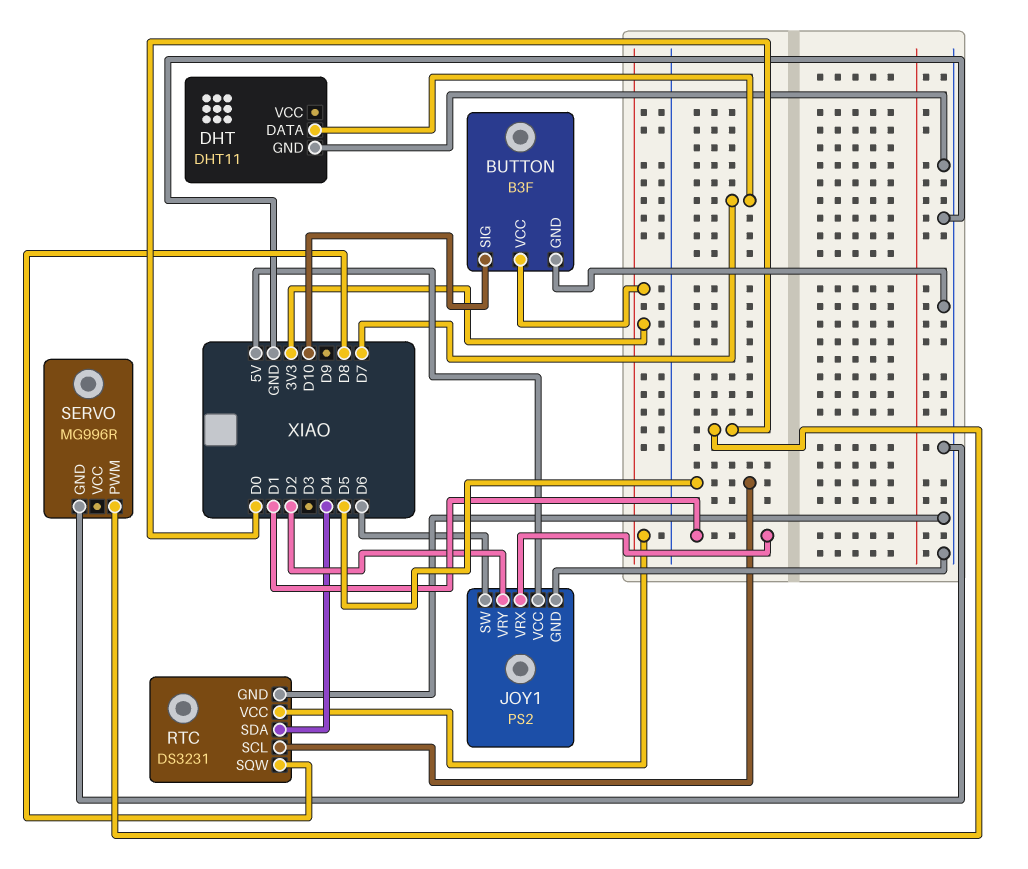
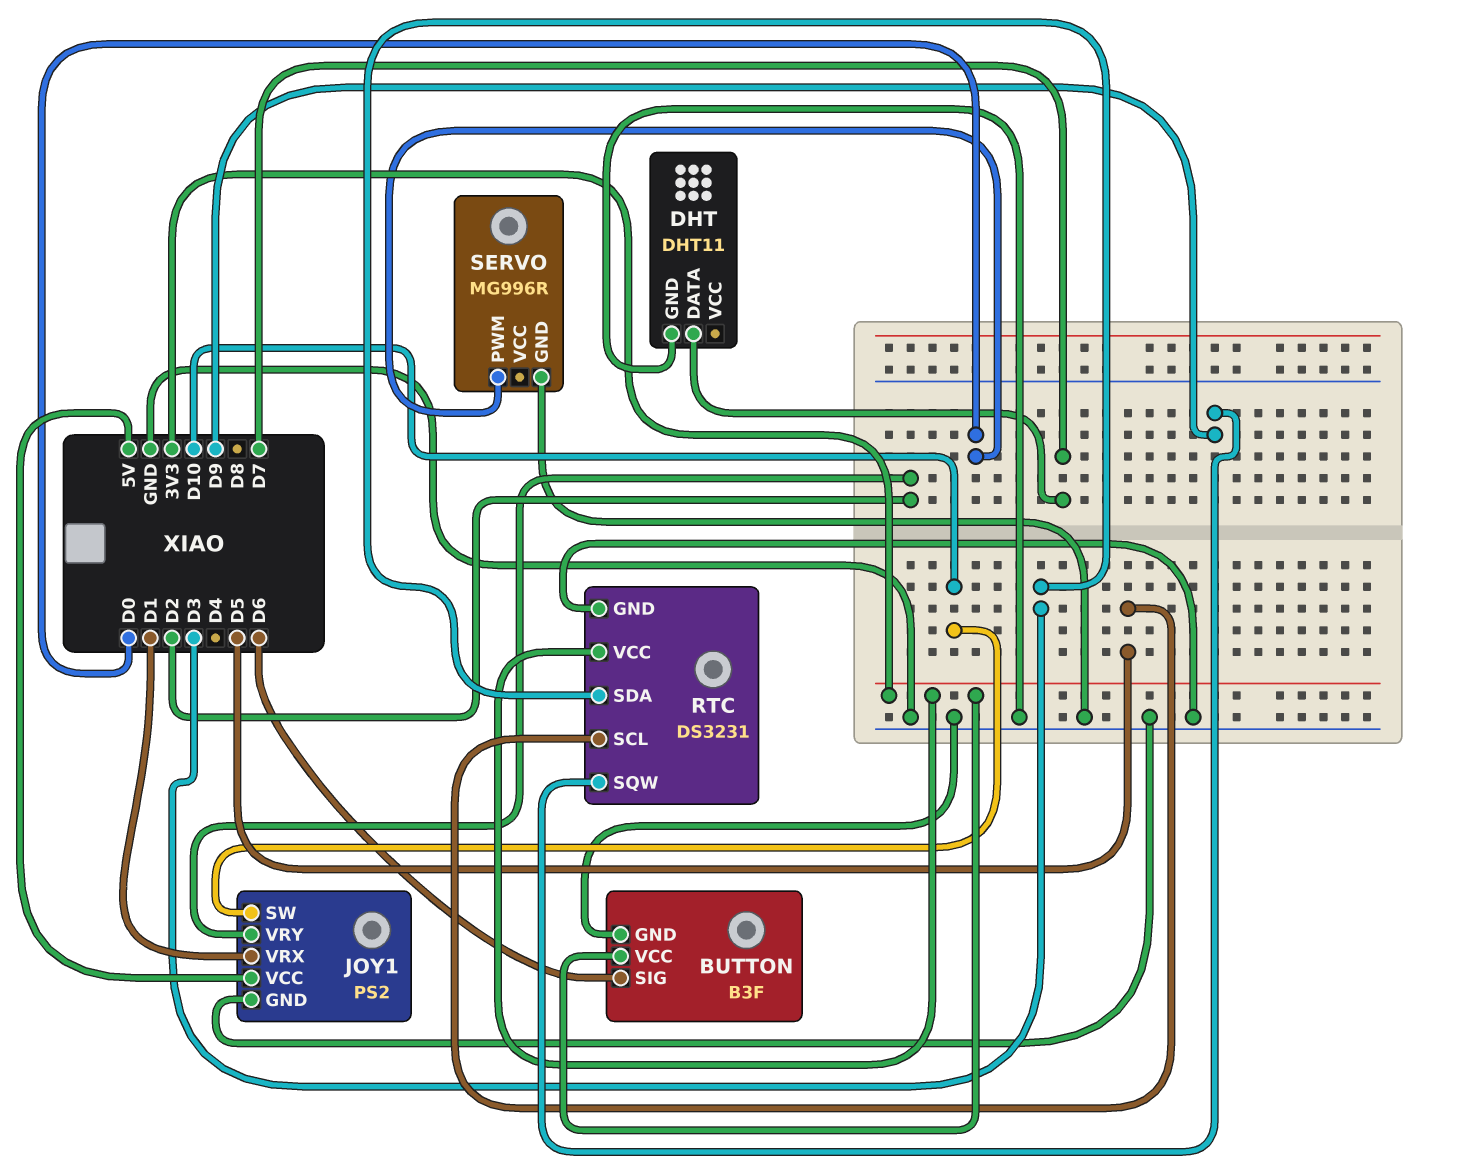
BUTTON pin SIG: D10 -> D6
JOY1 pin SW: D6 -> D10
RTC pin SDA: D4 -> D3
RTC pin SQW: D8 -> D9

